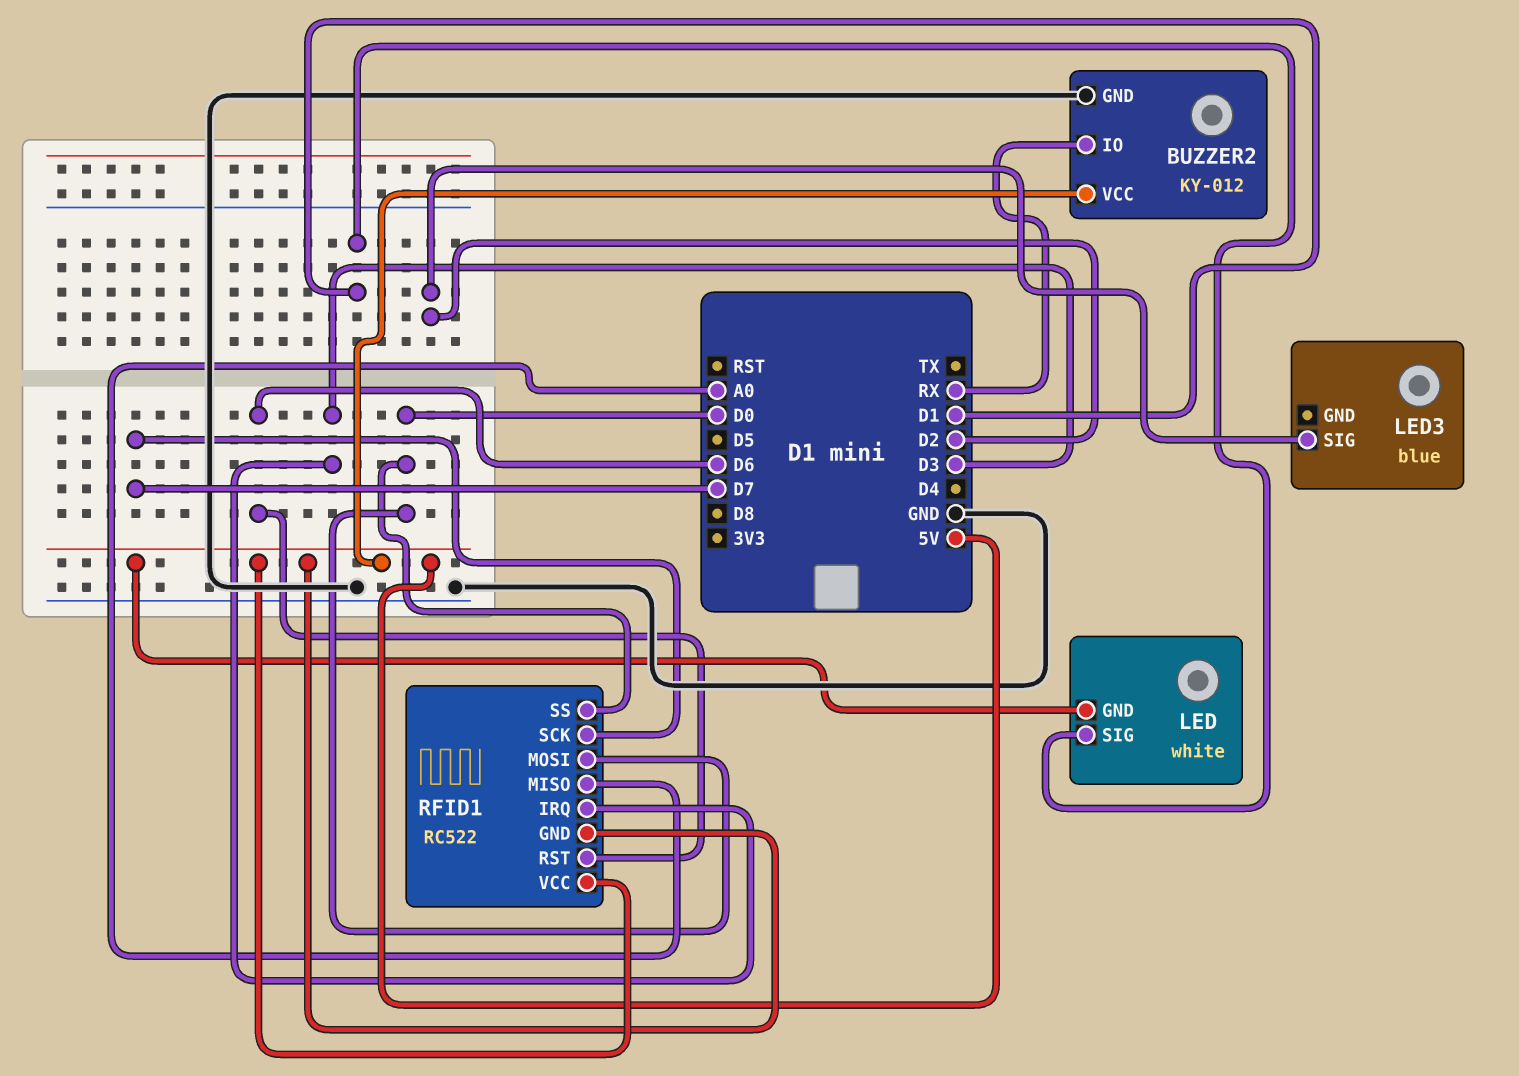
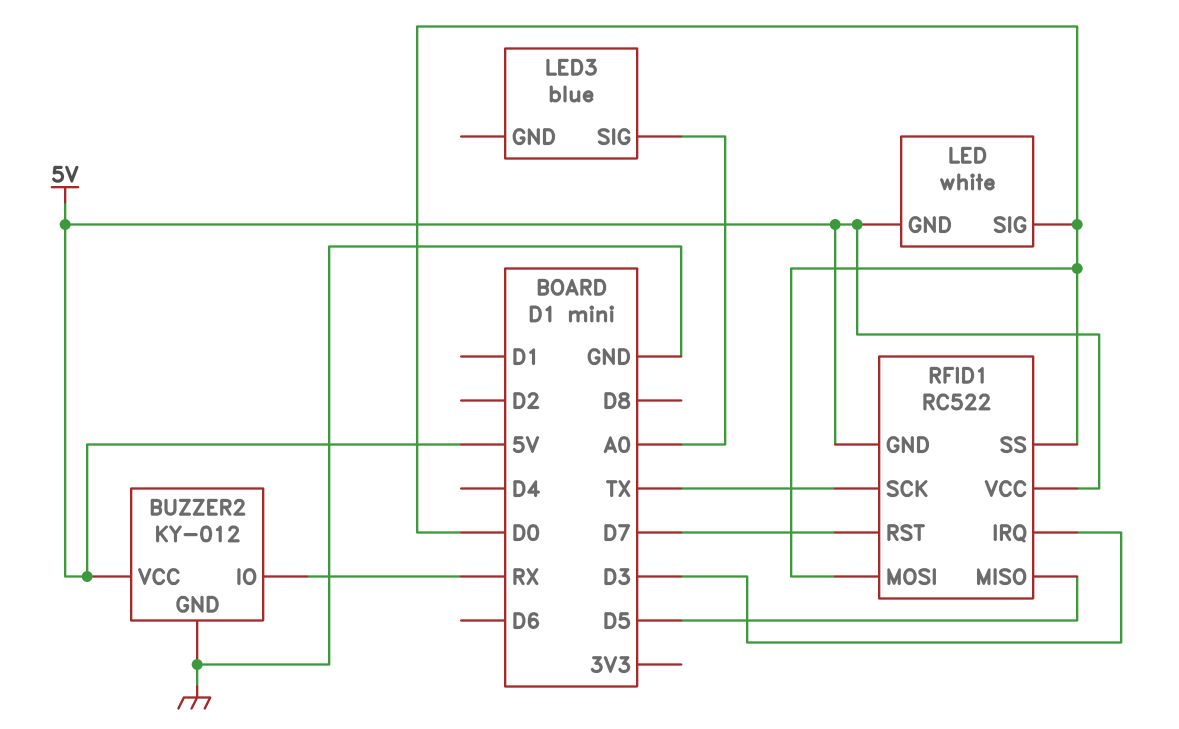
LED pin SIG: D1 -> D0
LED3 pin SIG: D2 -> A0
RFID1 pin MISO: A0 -> D5
RFID1 pin RST: D6 -> D7
RFID1 pin SCK: D7 -> TX

